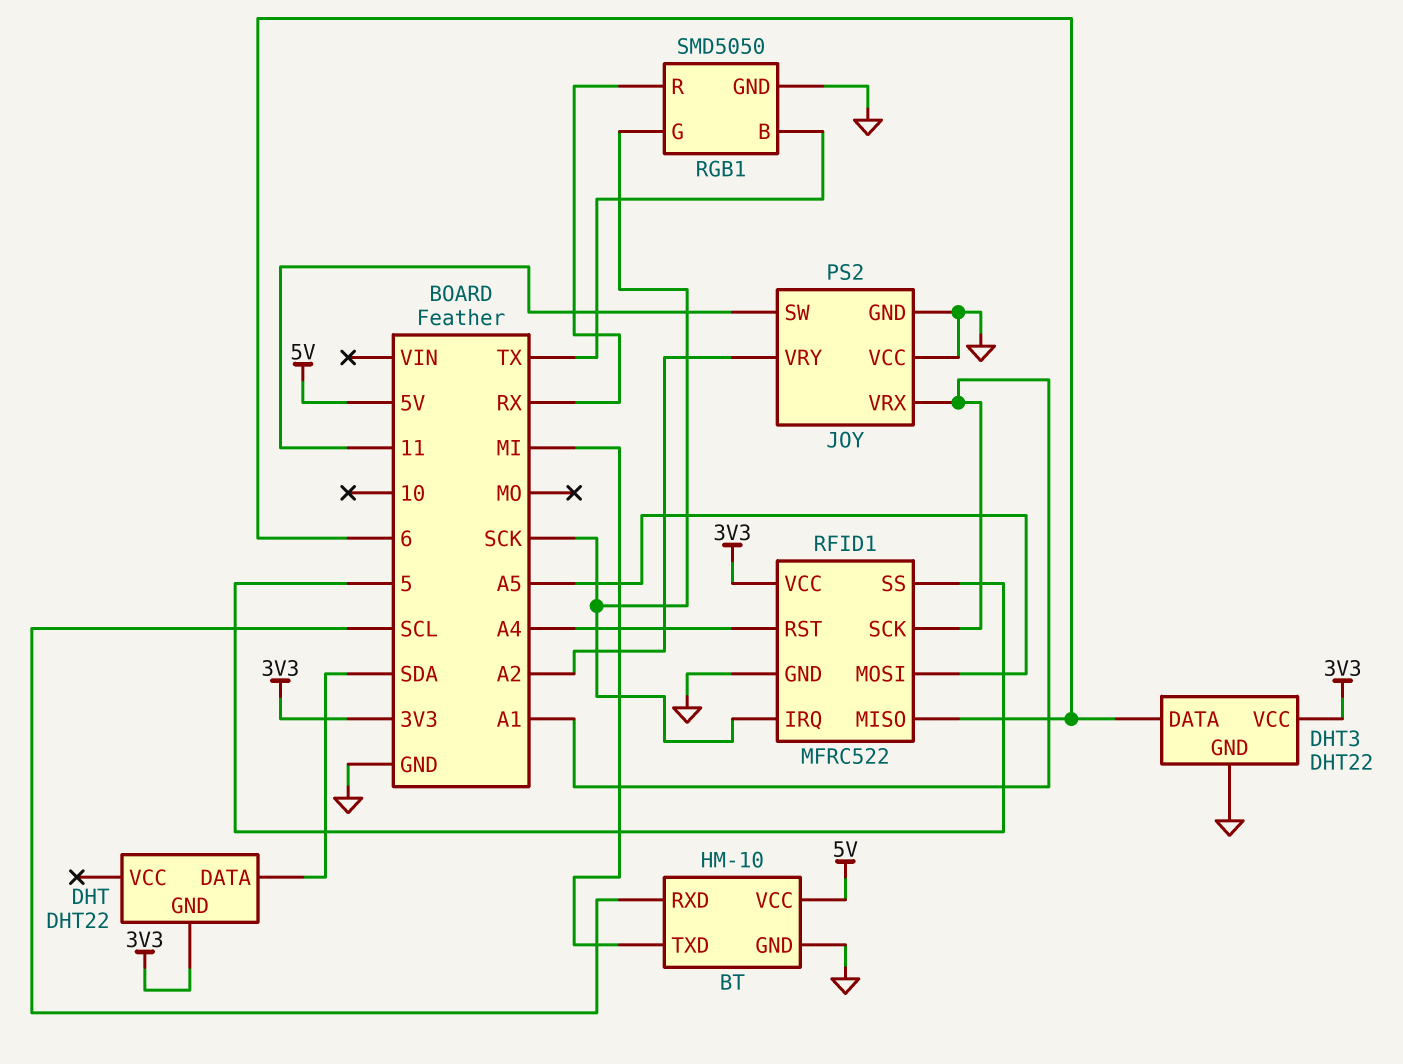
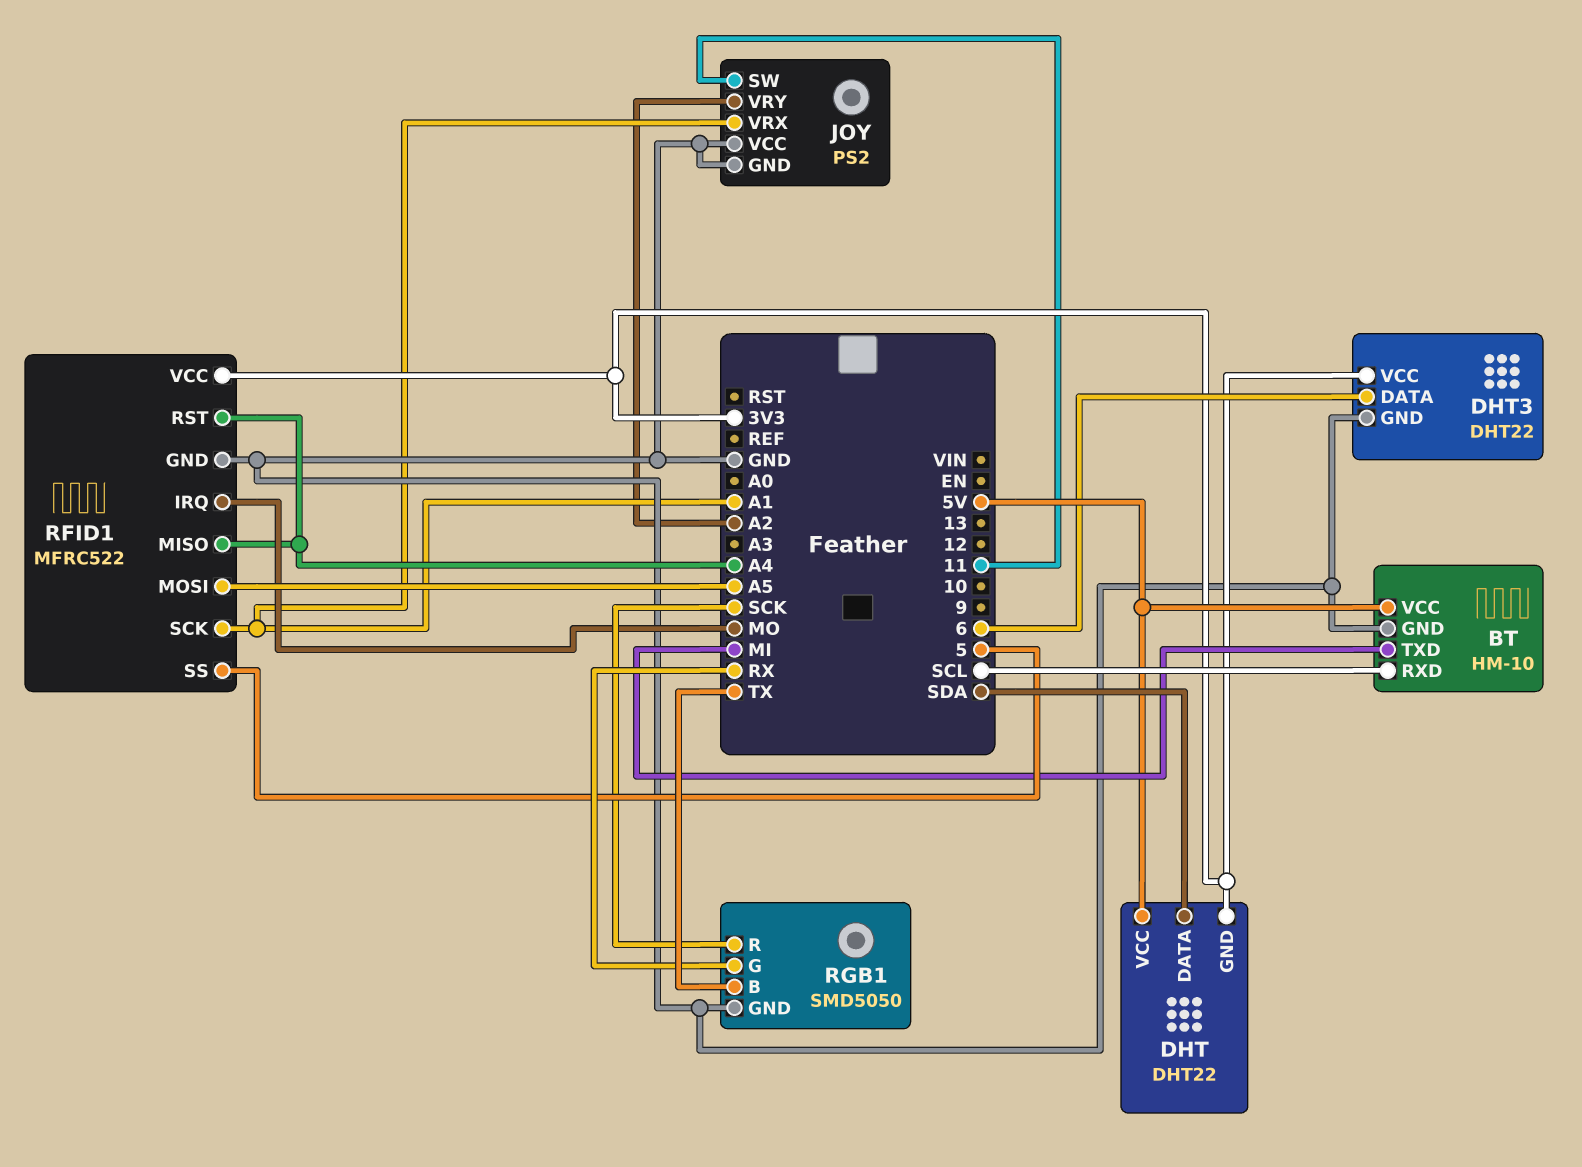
DHT pin VCC: none -> 5V
RFID1 pin IRQ: SCK -> MO
RFID1 pin MISO: 6 -> A4
RGB1 pin G: SCK -> RX
RGB1 pin R: RX -> SCK

